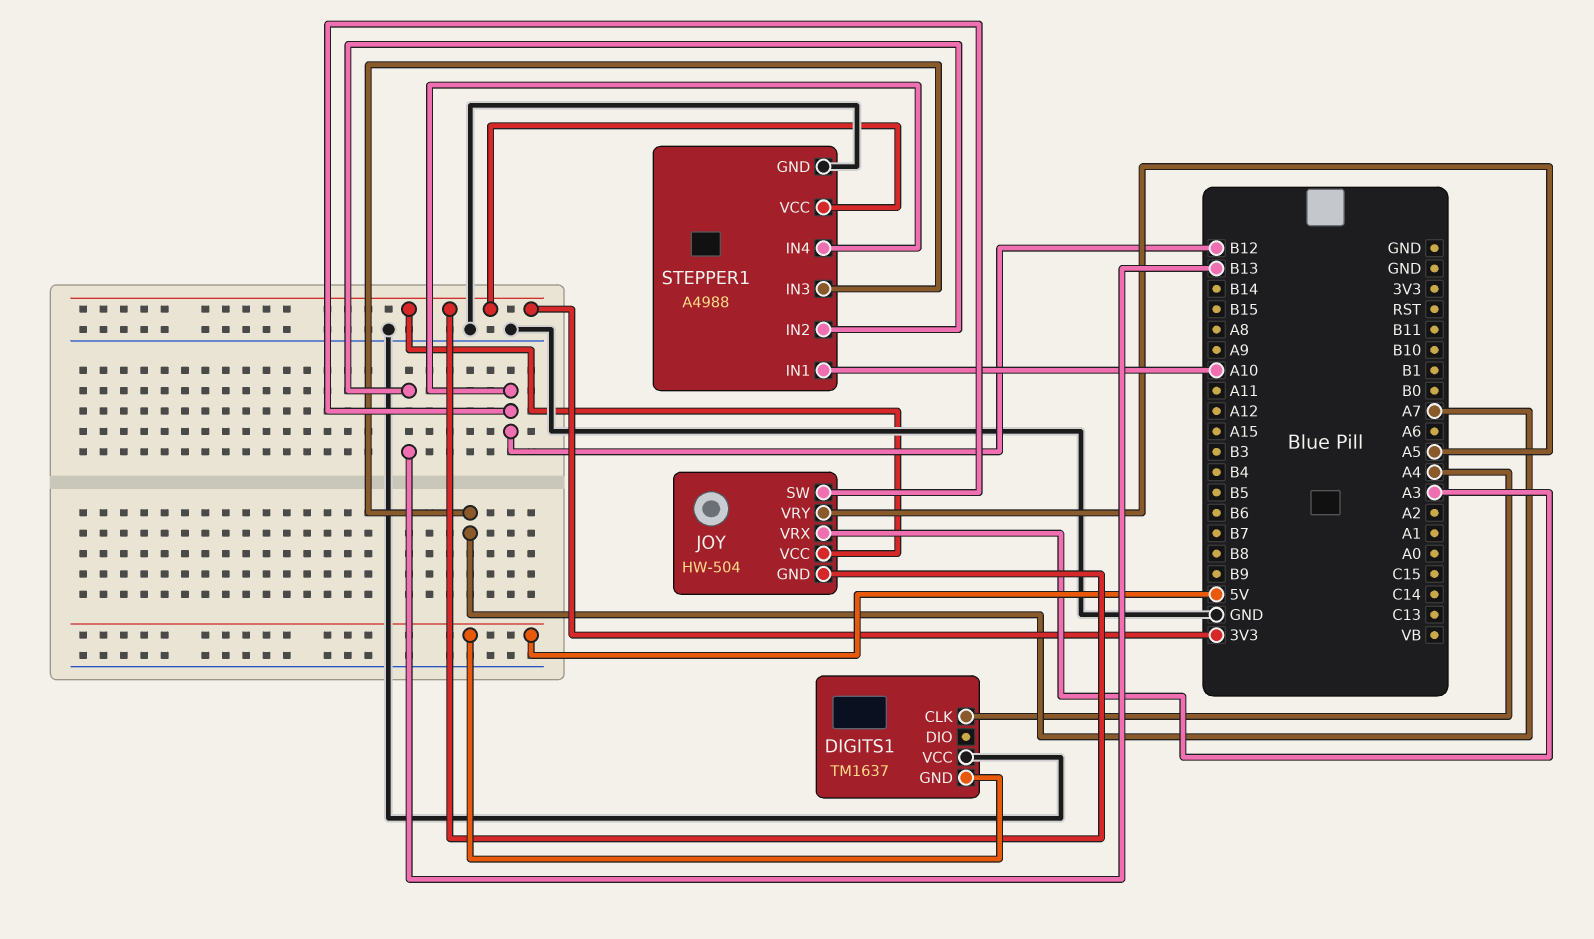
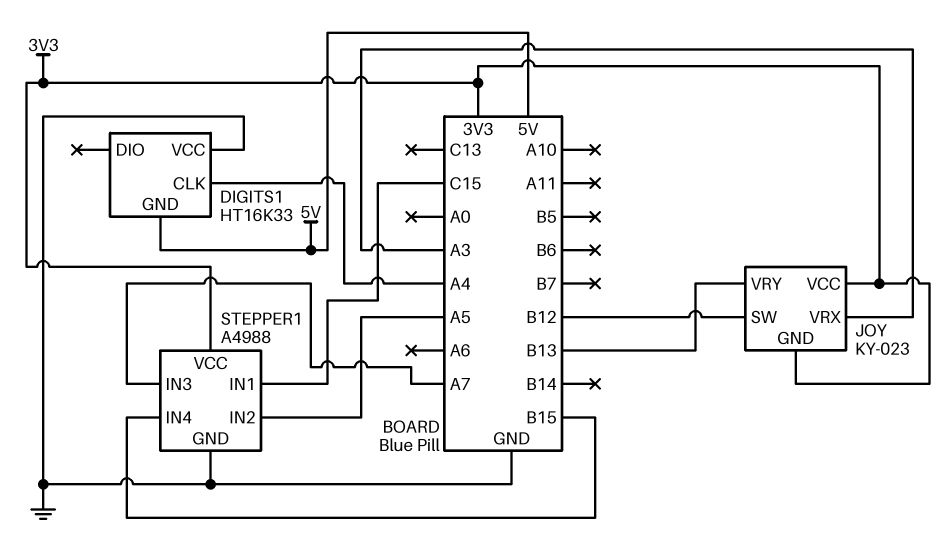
DIGITS1: TM1637 -> HT16K33
JOY: HW-504 -> KY-023
JOY pin VRY: A5 -> B13
STEPPER1 pin IN1: A10 -> C15
STEPPER1 pin IN2: B13 -> A5
STEPPER1 pin IN4: B12 -> B15

